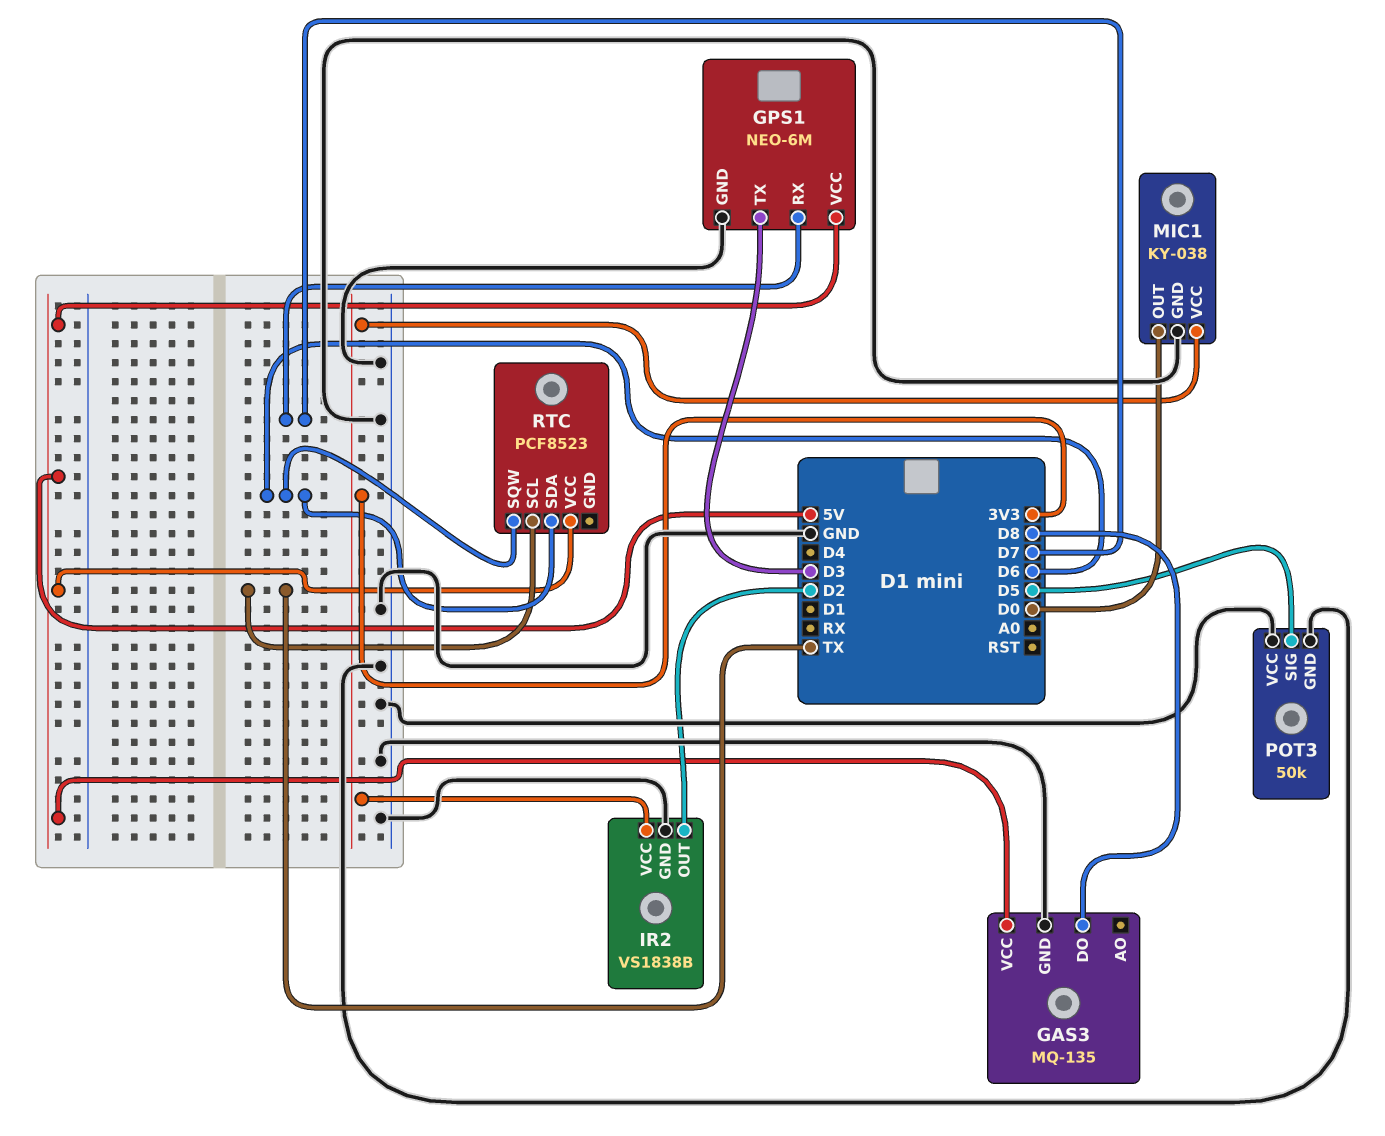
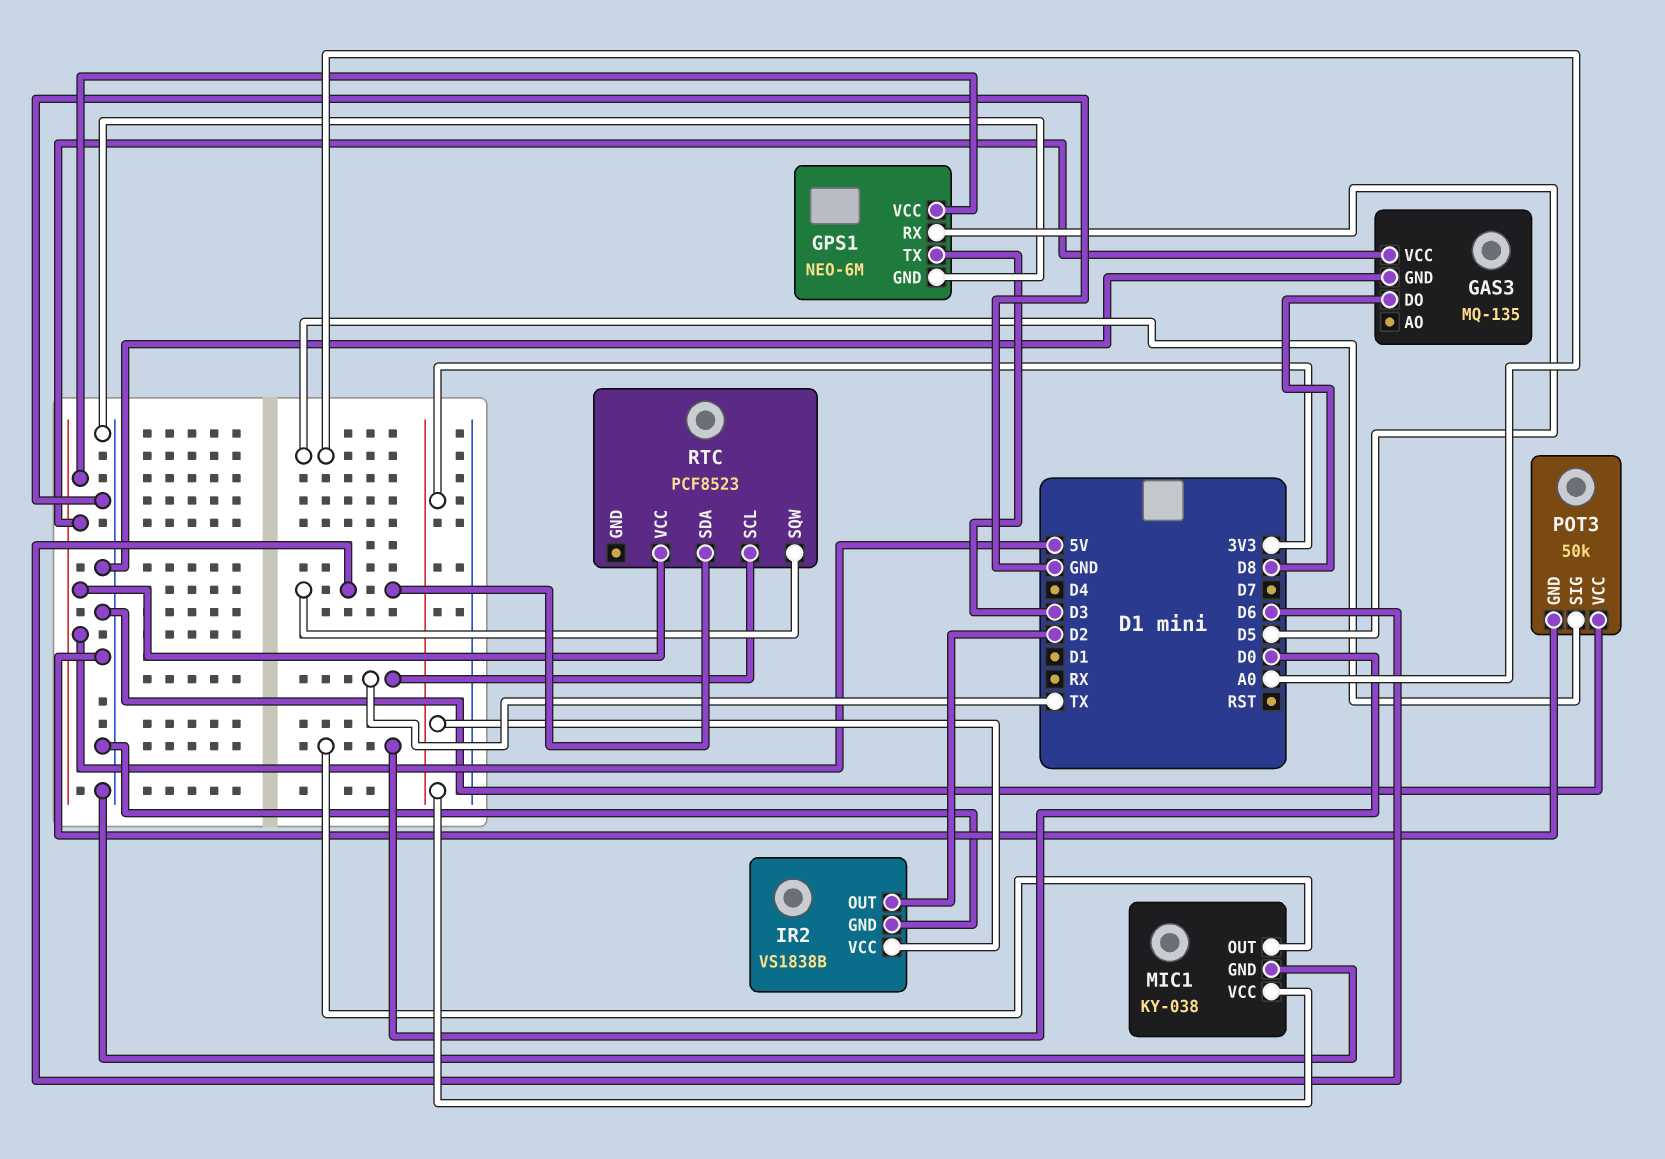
GPS1 pin RX: D7 -> D5
POT3 pin SIG: D5 -> A0

